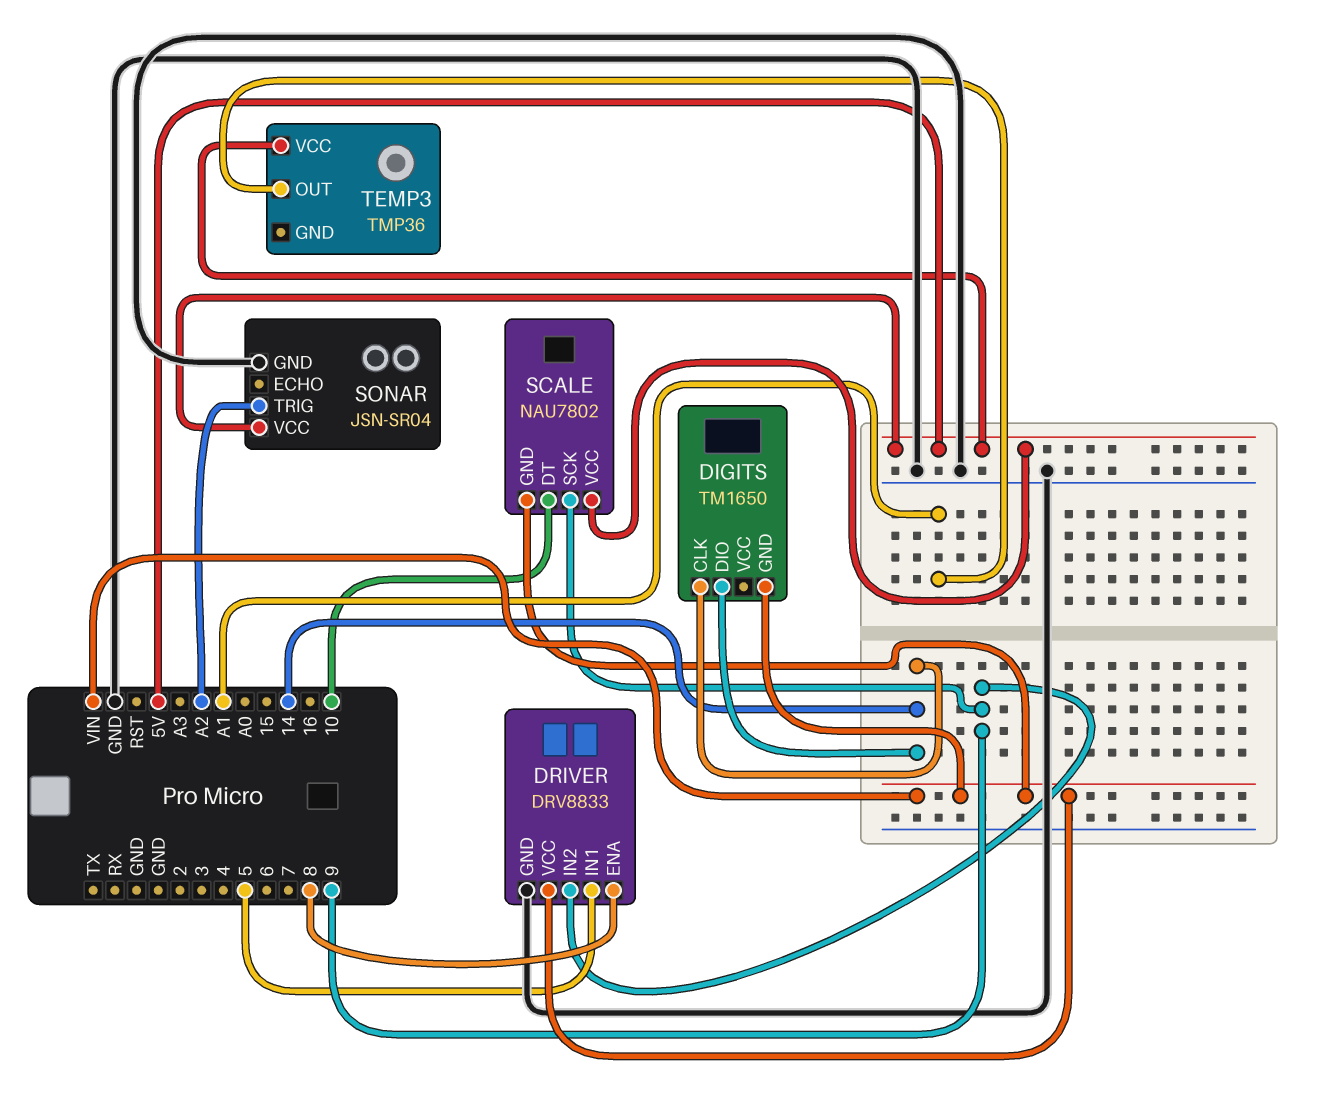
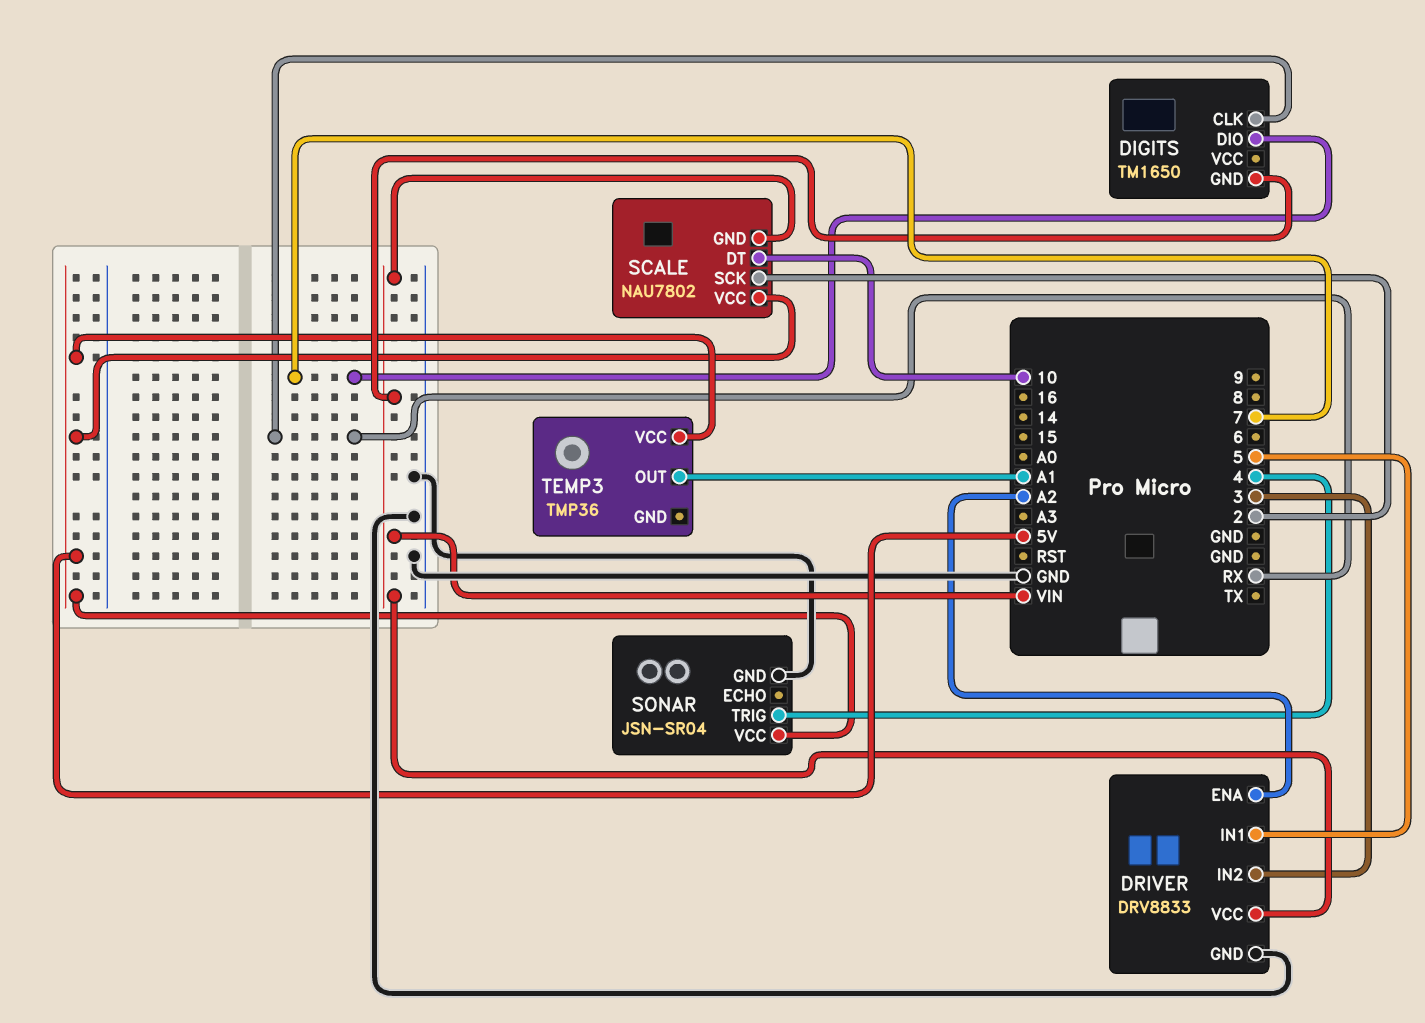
DIGITS pin CLK: 14 -> RX
DIGITS pin DIO: 14 -> 7
DRIVER pin ENA: 8 -> A2
DRIVER pin IN2: 9 -> 3
SCALE pin SCK: 9 -> 2
SONAR pin TRIG: A2 -> 4

